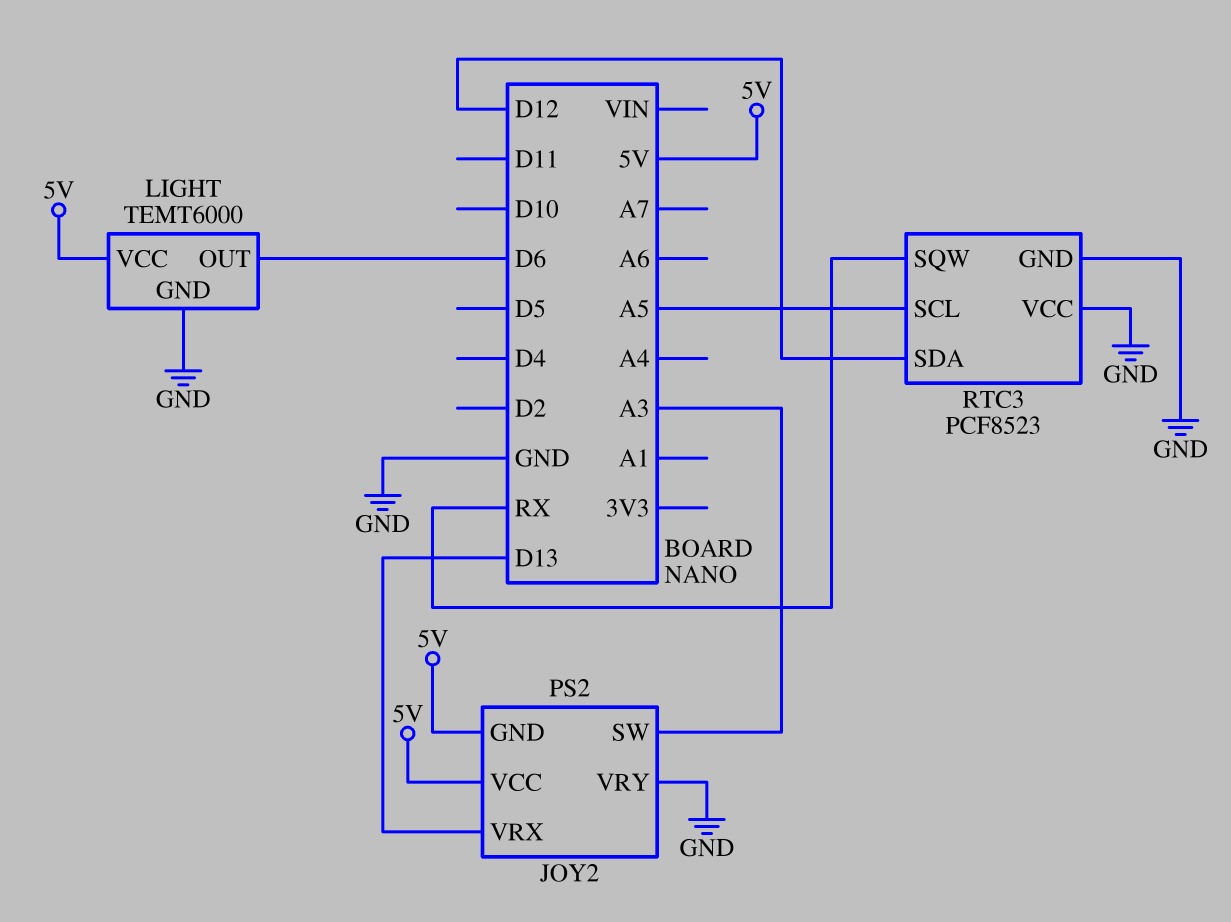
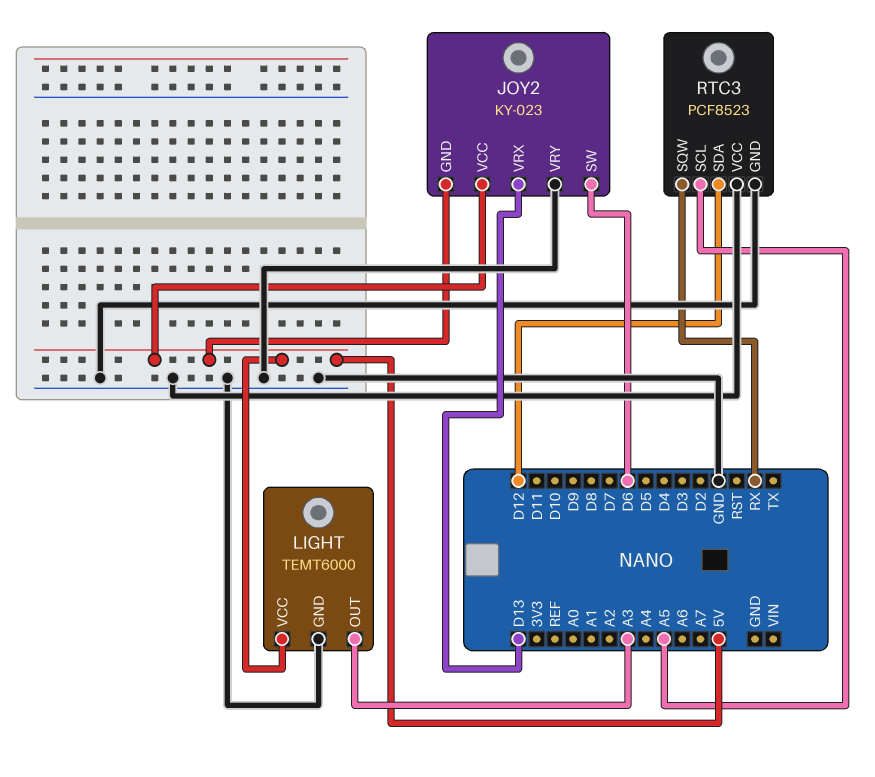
JOY2: PS2 -> KY-023
JOY2 pin SW: A3 -> D6
LIGHT pin OUT: D6 -> A3

